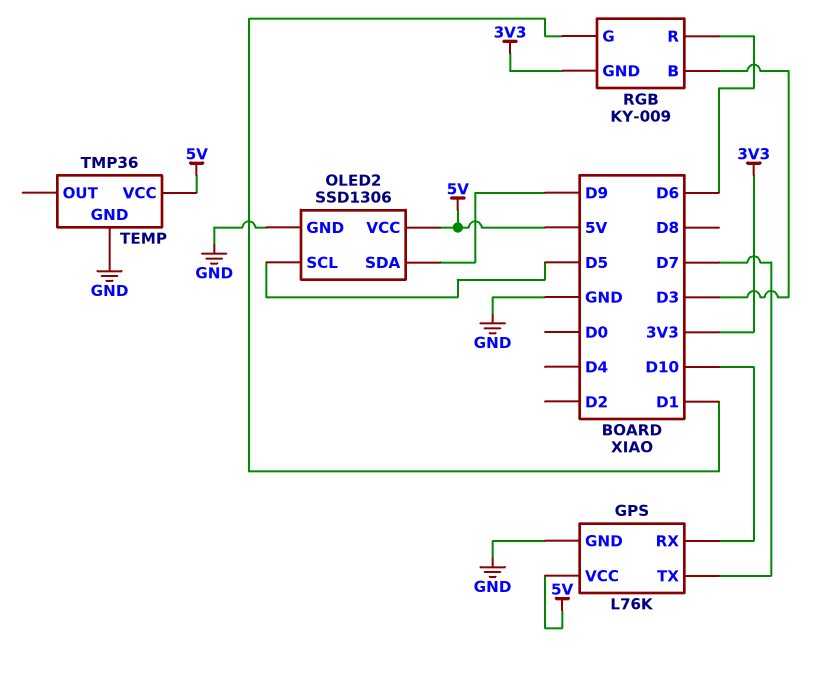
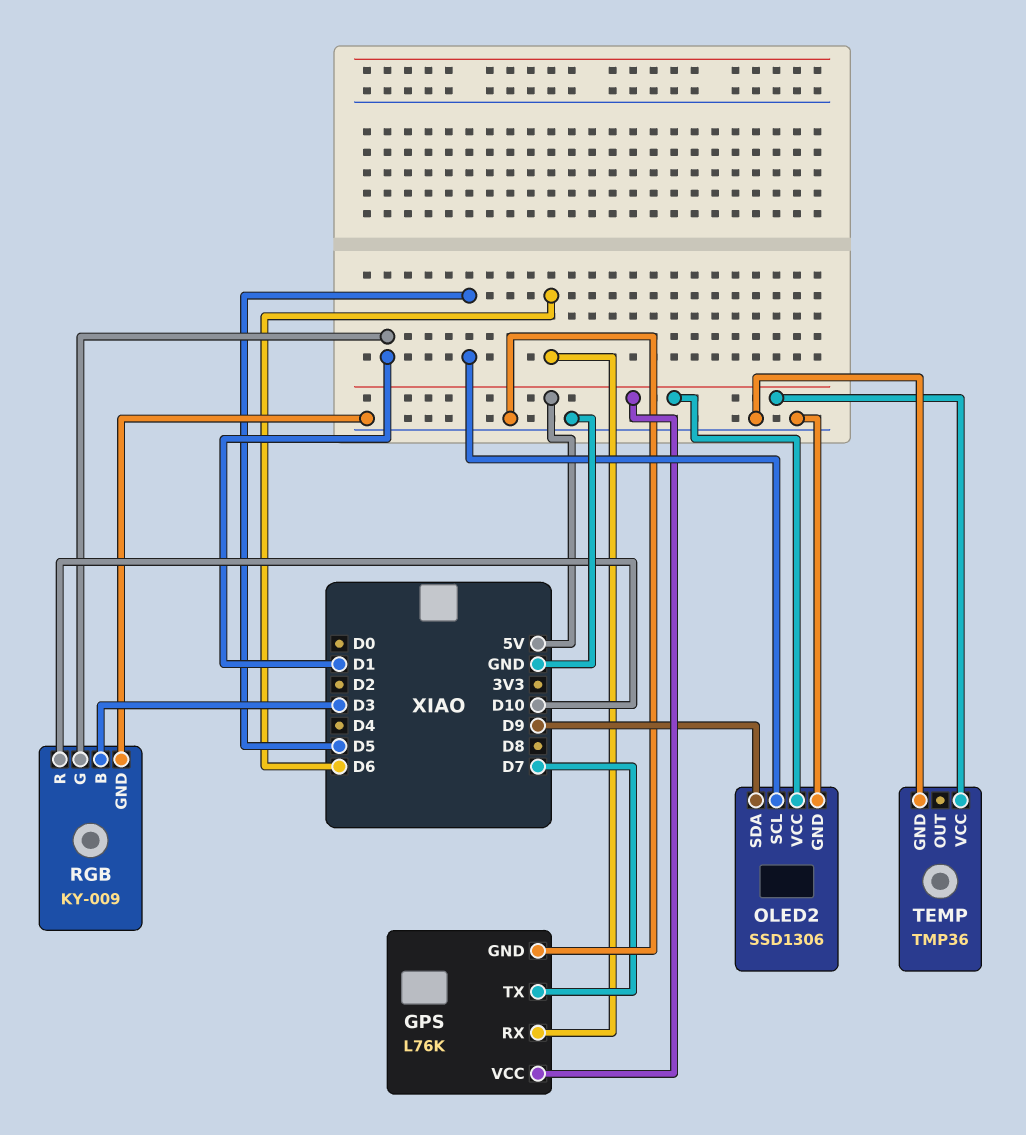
GPS pin RX: D10 -> D6
RGB pin GND: 3V3 -> GND
RGB pin R: D6 -> D10

